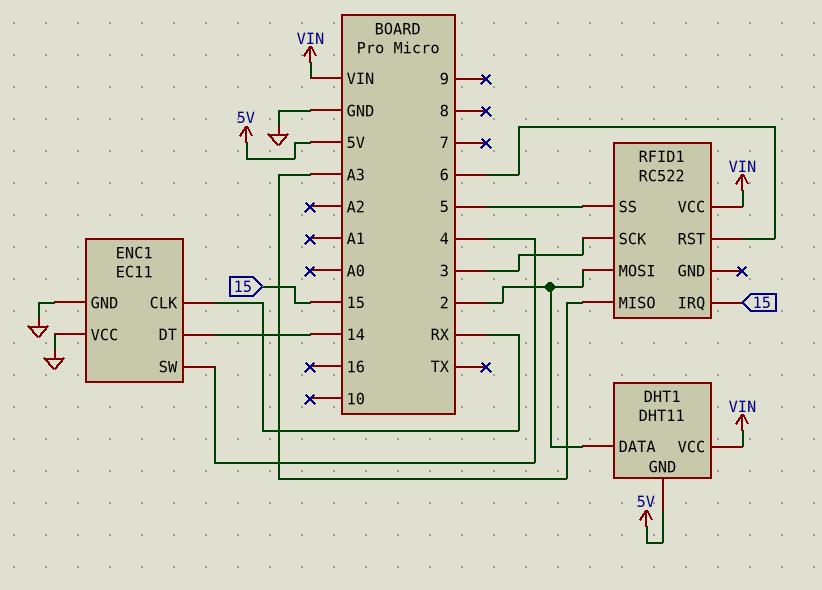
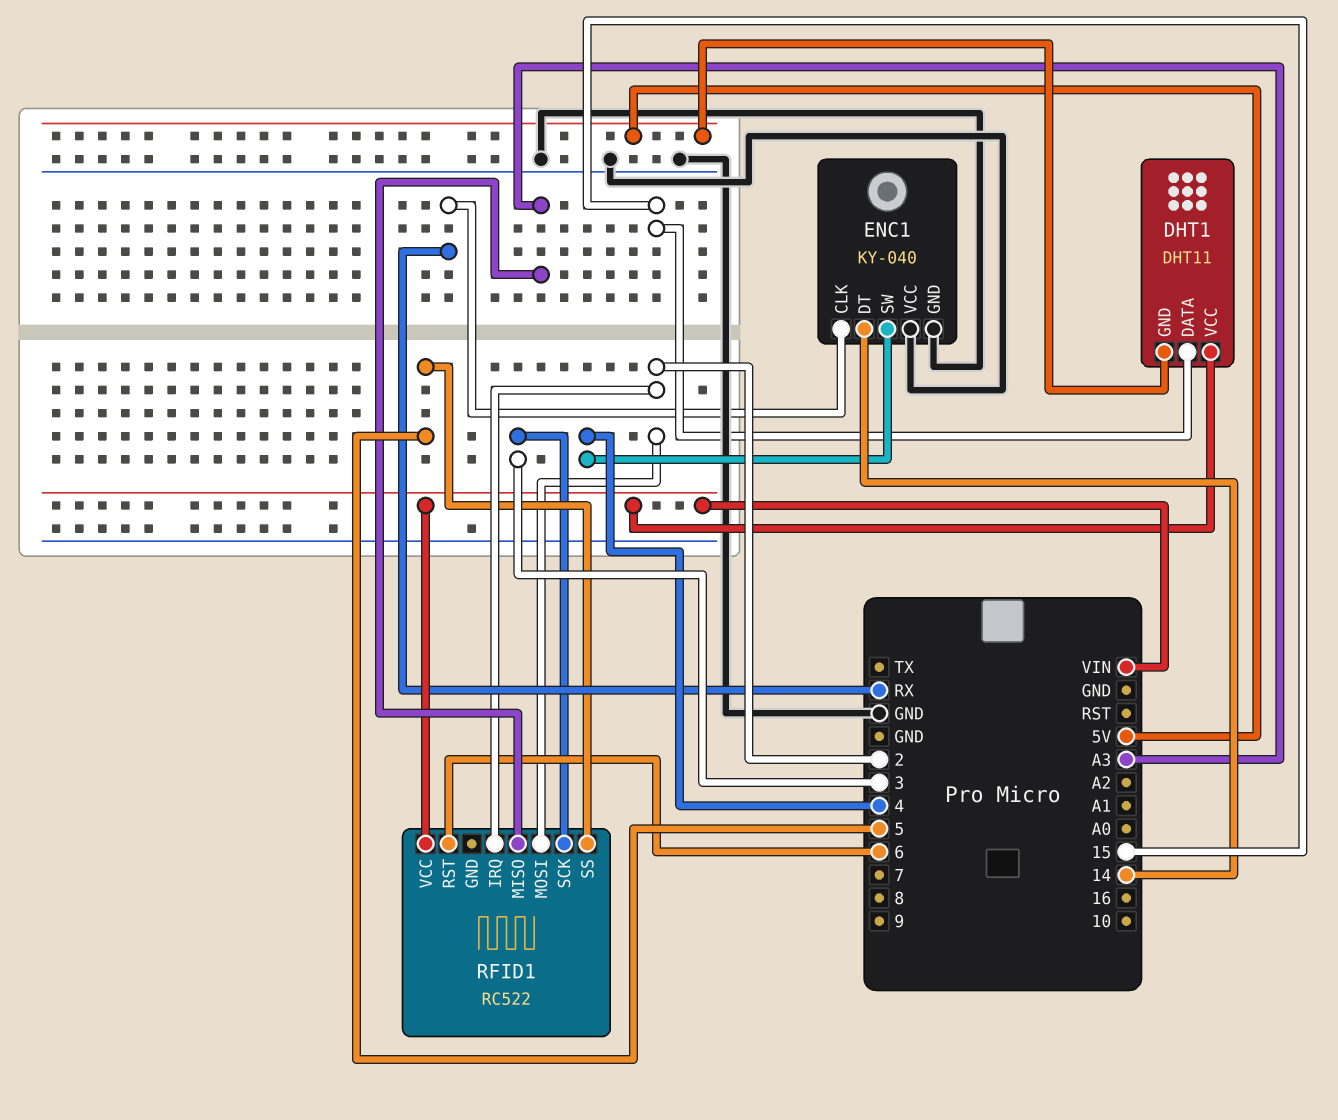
DHT1 pin DATA: 2 -> 15
ENC1: EC11 -> KY-040
RFID1 pin IRQ: 15 -> 2

